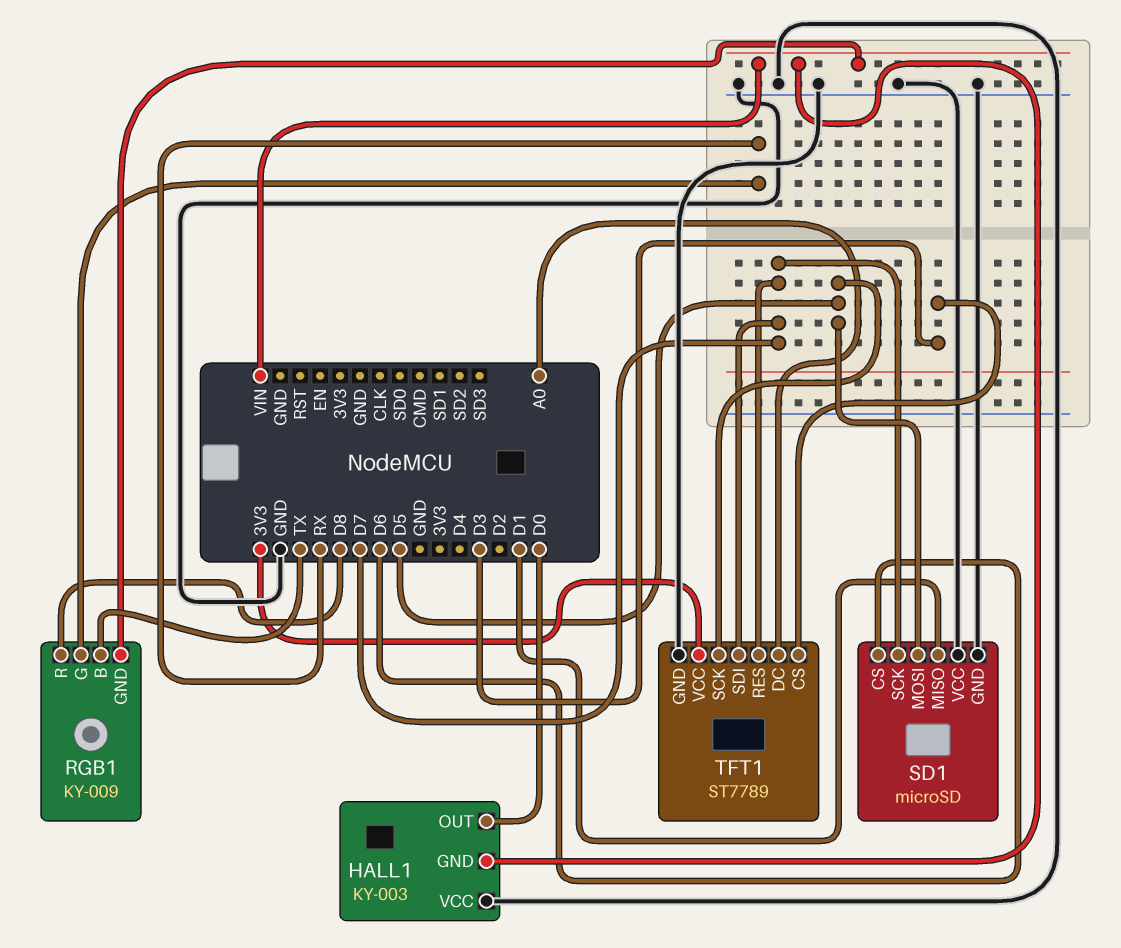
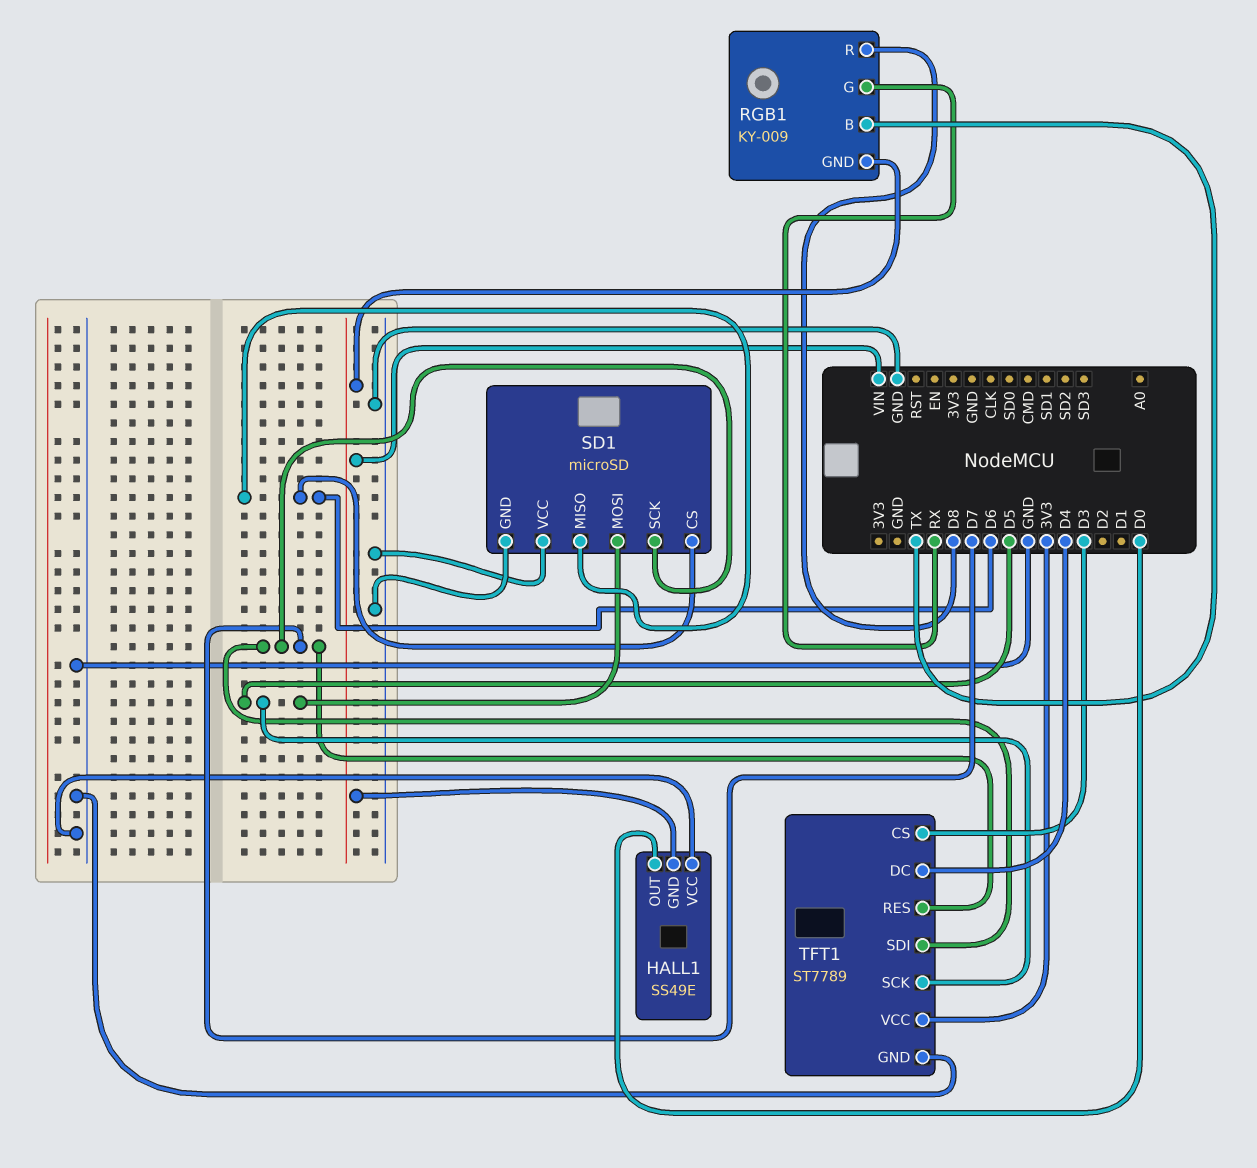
HALL1: KY-003 -> SS49E
SD1 pin MISO: D1 -> D6
TFT1 pin DC: A0 -> D4

